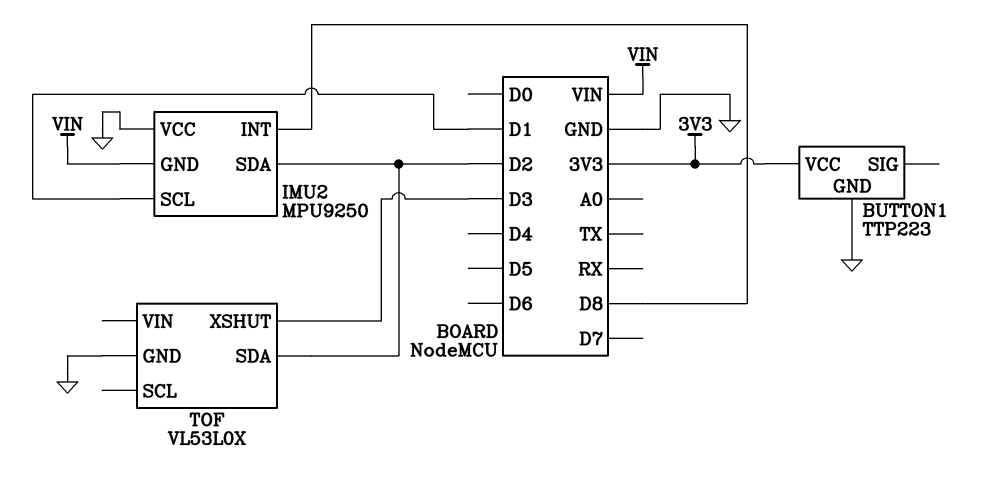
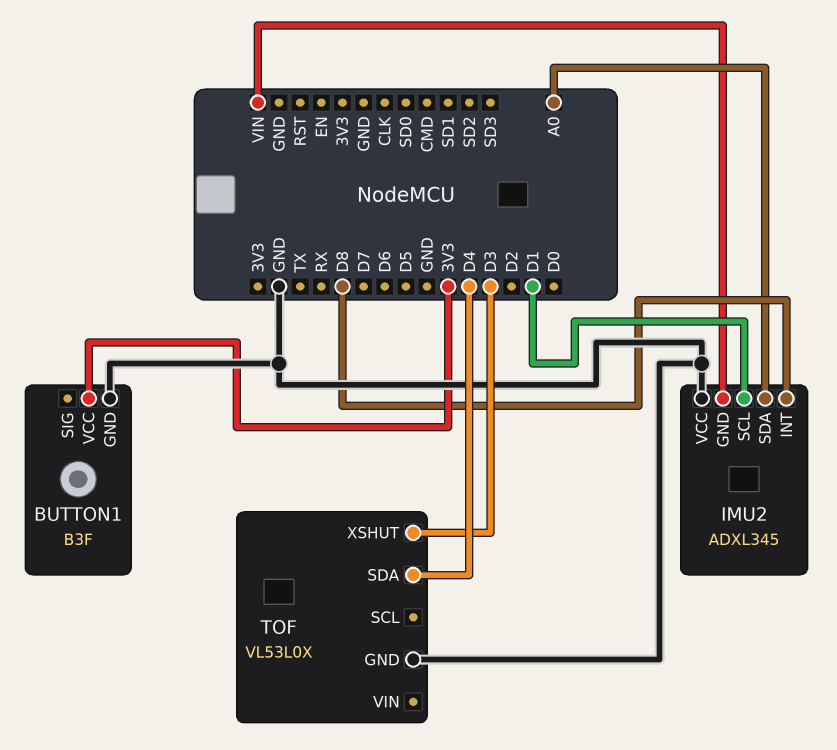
BUTTON1: TTP223 -> B3F
IMU2: MPU9250 -> ADXL345
IMU2 pin SDA: D2 -> A0
TOF pin SDA: D2 -> D4

